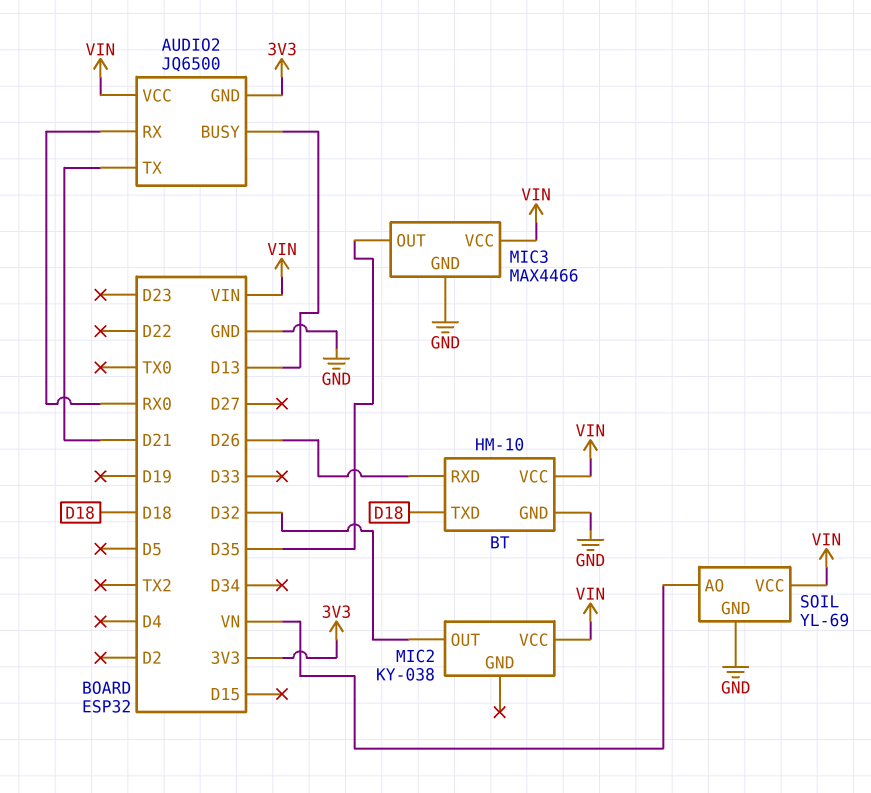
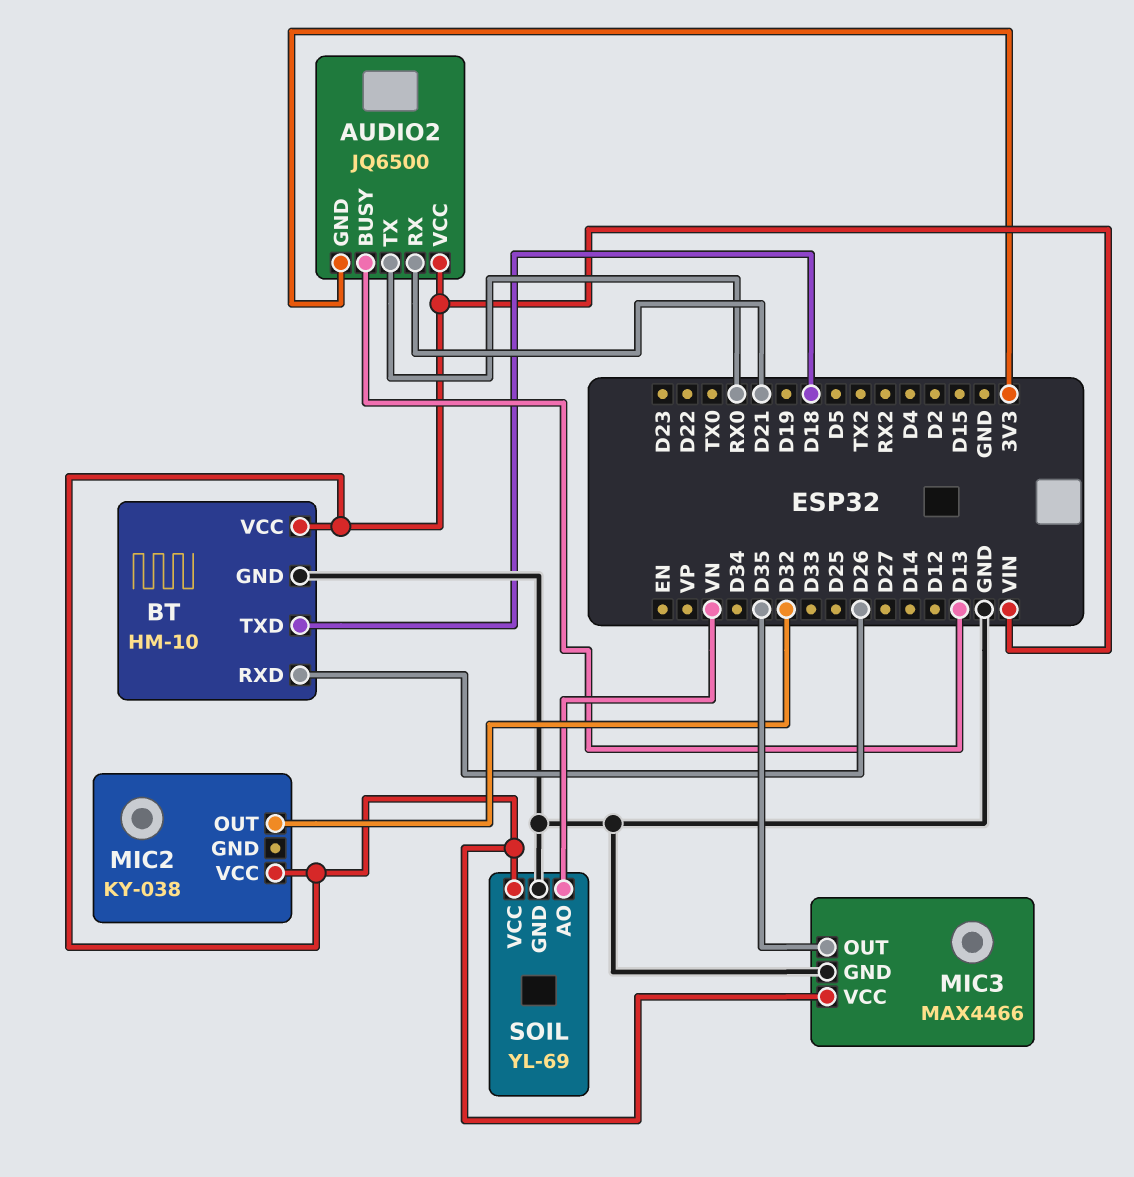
AUDIO2 pin RX: RX0 -> D21
AUDIO2 pin TX: D21 -> RX0

